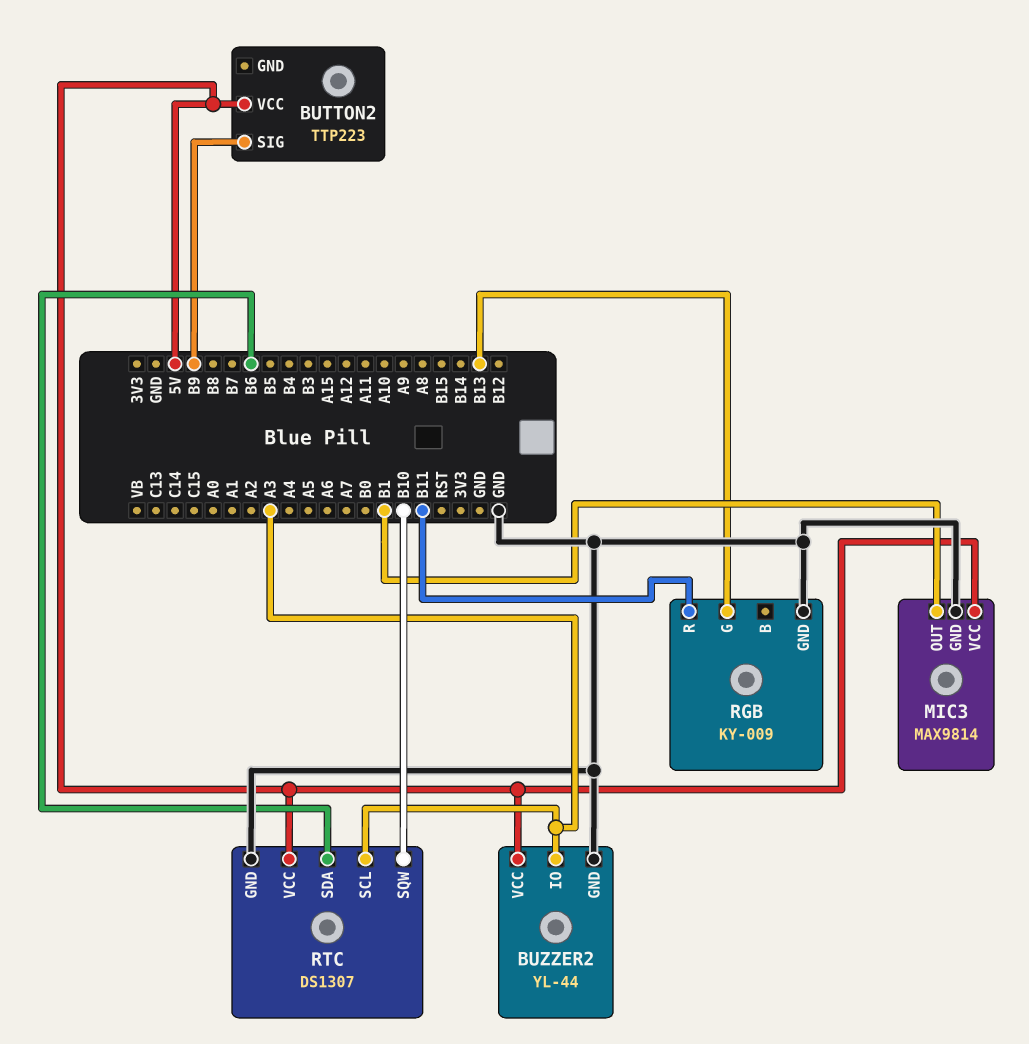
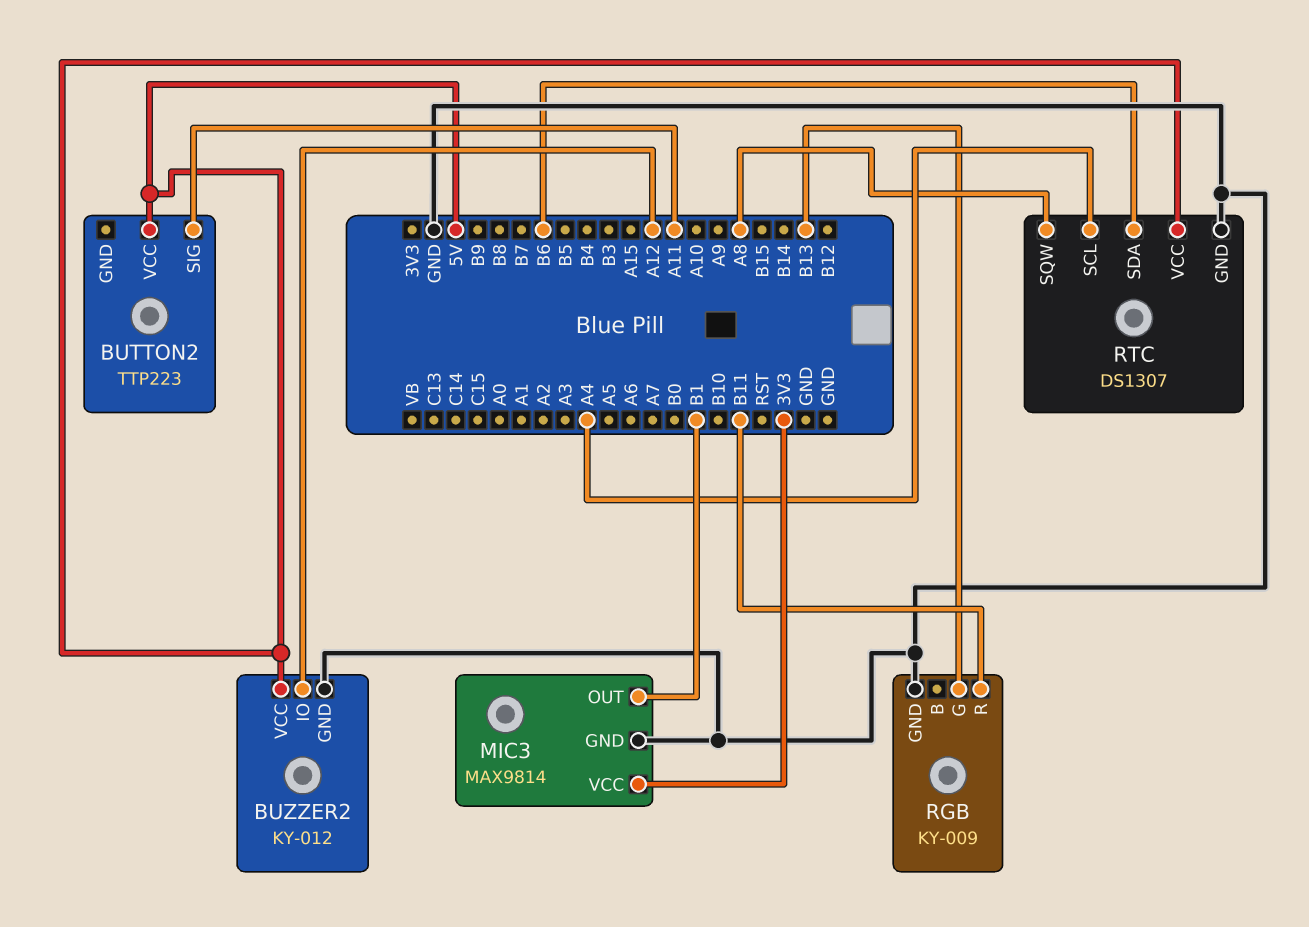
BUTTON2 pin SIG: B9 -> A11
BUZZER2: YL-44 -> KY-012
BUZZER2 pin IO: A3 -> A12
MIC3 pin VCC: 5V -> 3V3
RTC pin SCL: A3 -> A4
RTC pin SQW: B10 -> A8

